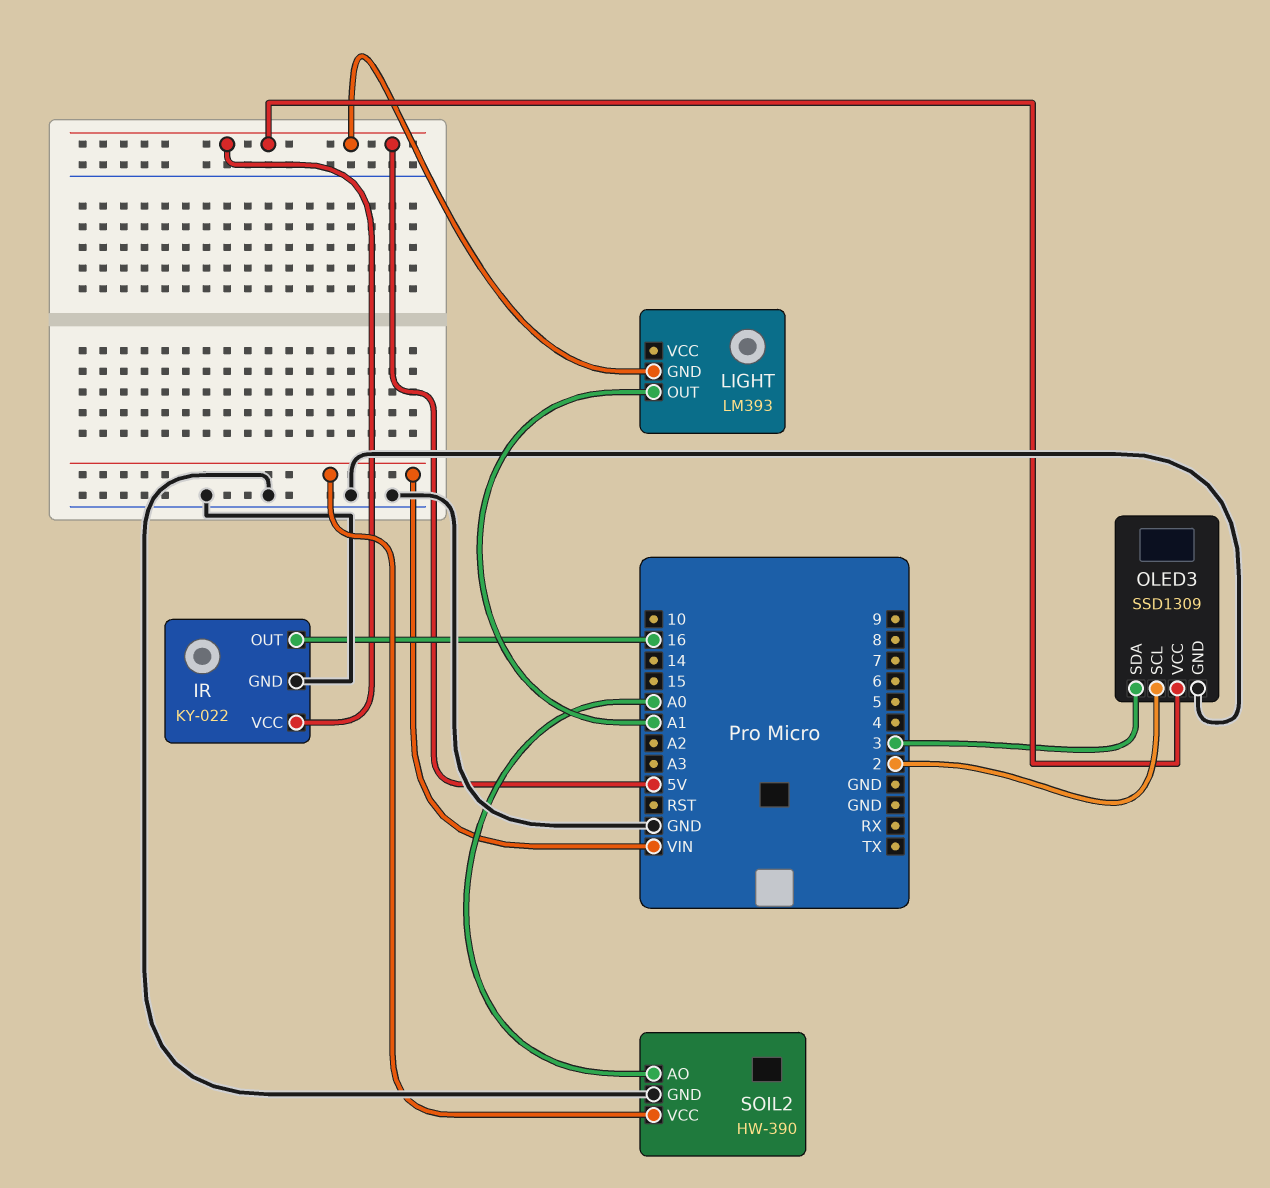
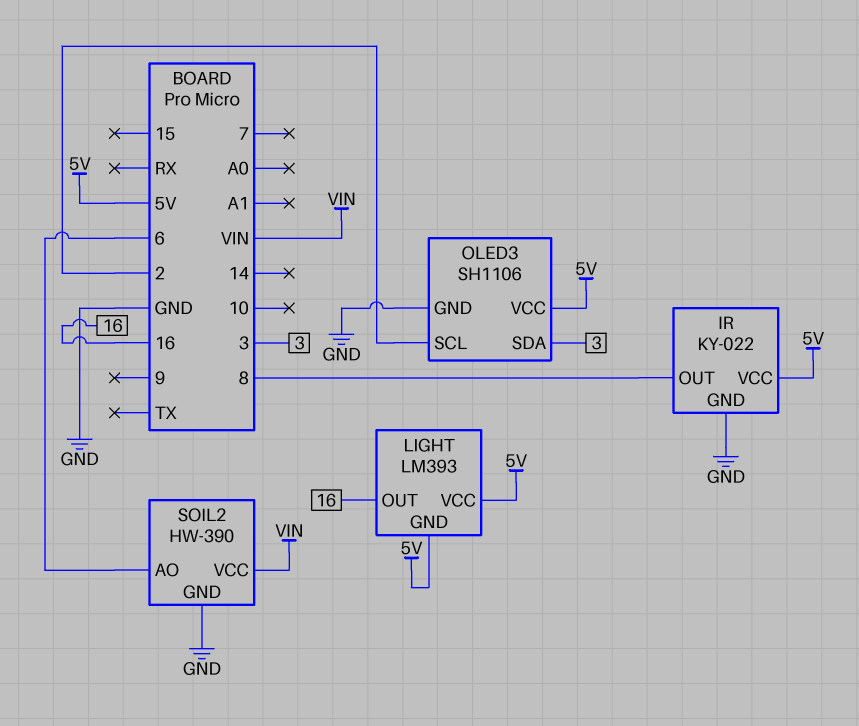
IR pin OUT: 16 -> 8
LIGHT pin OUT: A1 -> 16
LIGHT pin VCC: none -> 5V
OLED3: SSD1309 -> SH1106
SOIL2 pin AO: A0 -> 6

